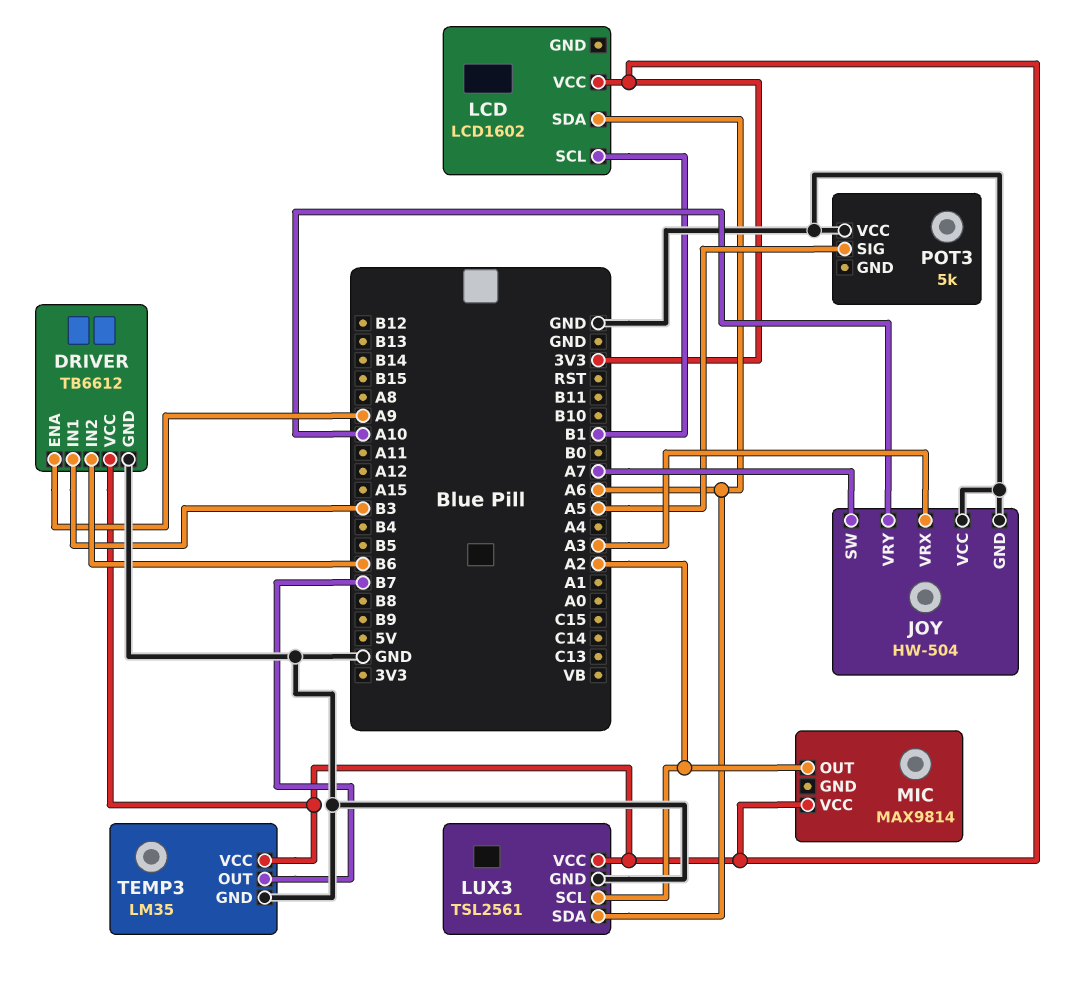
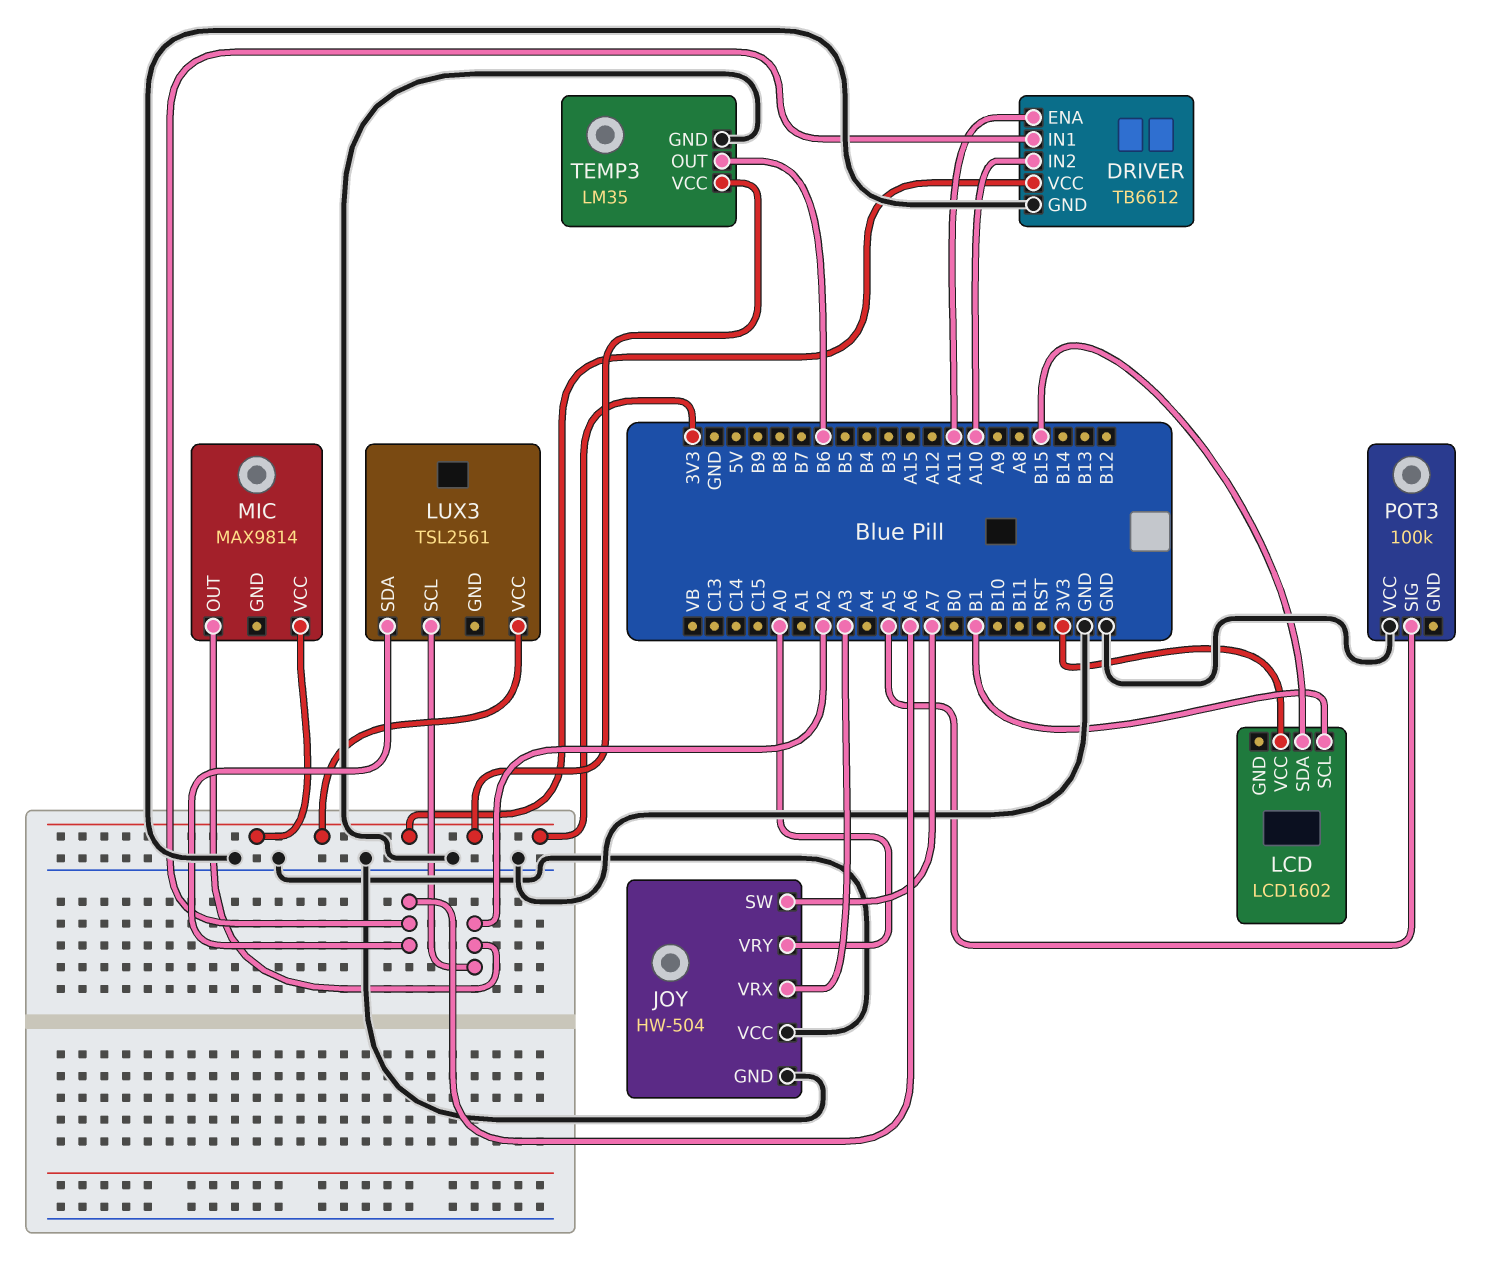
DRIVER pin ENA: A9 -> A11
DRIVER pin IN1: B3 -> A6
DRIVER pin IN2: B6 -> A10
JOY pin VRY: A10 -> A0
LCD pin SDA: A6 -> B15
LUX3 pin GND: GND -> none
POT3: 5k -> 100k
TEMP3 pin OUT: B7 -> B6

